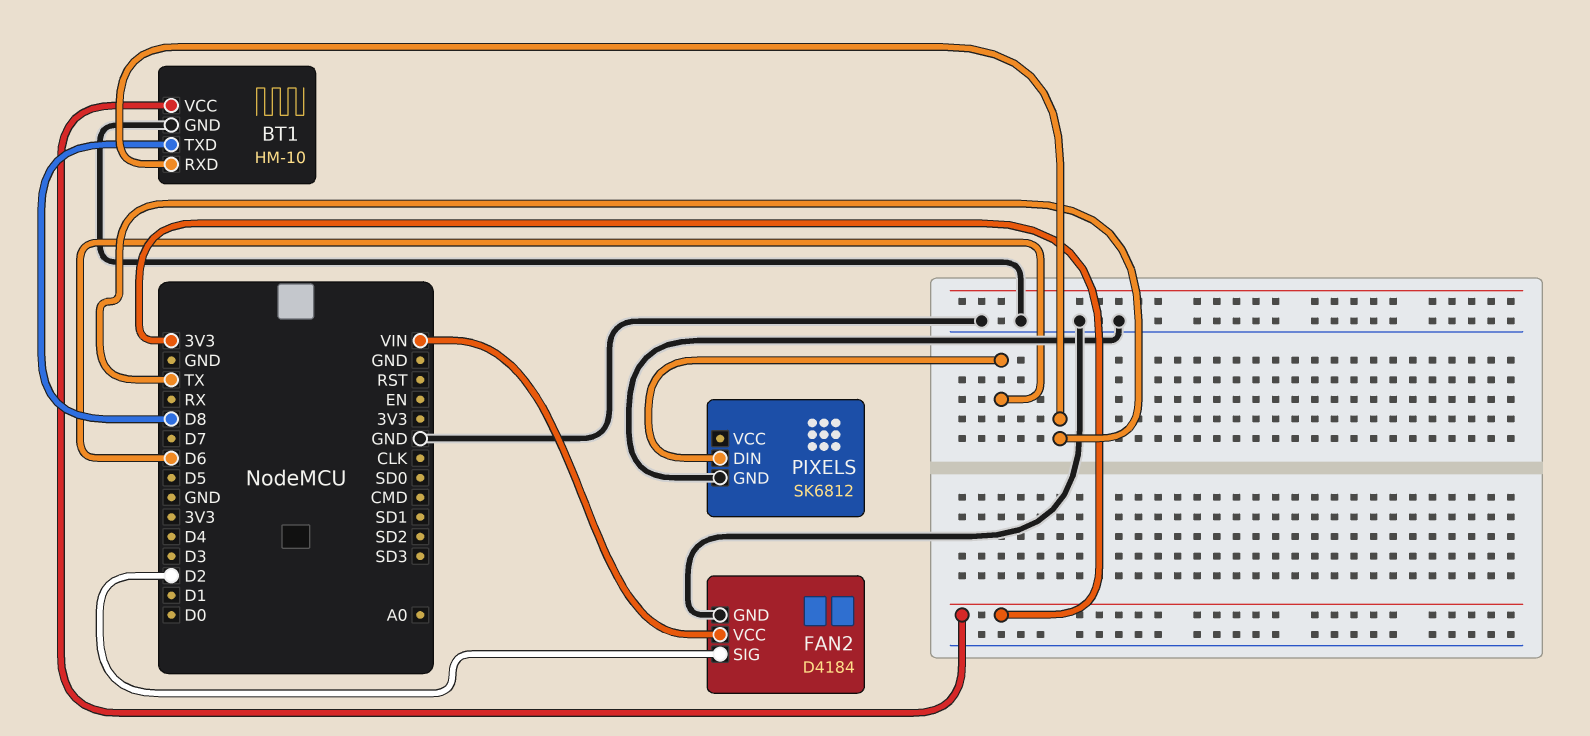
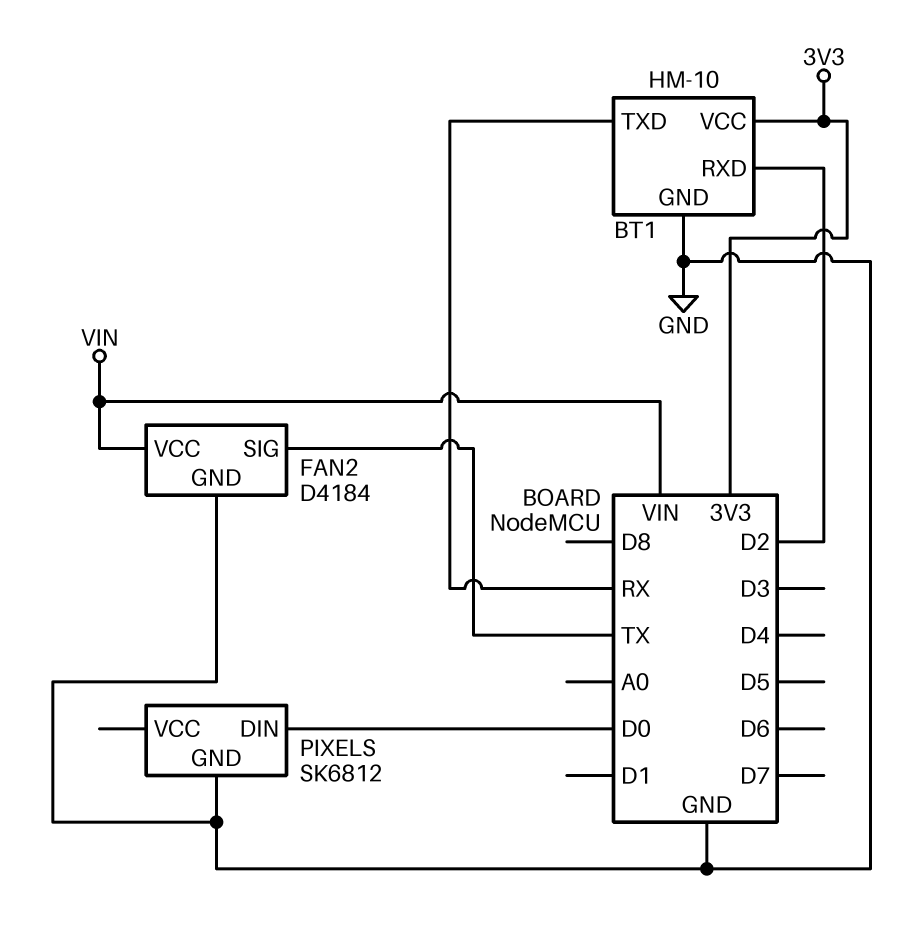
BT1 pin RXD: TX -> D2
BT1 pin TXD: D8 -> RX
FAN2 pin SIG: D2 -> TX
PIXELS pin DIN: D6 -> D0

